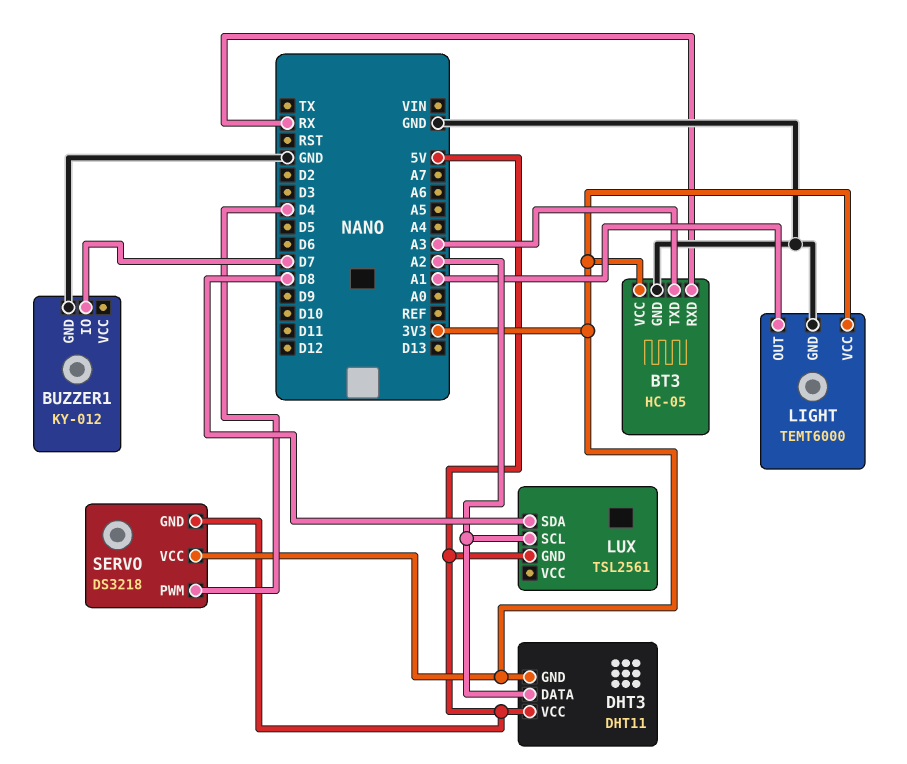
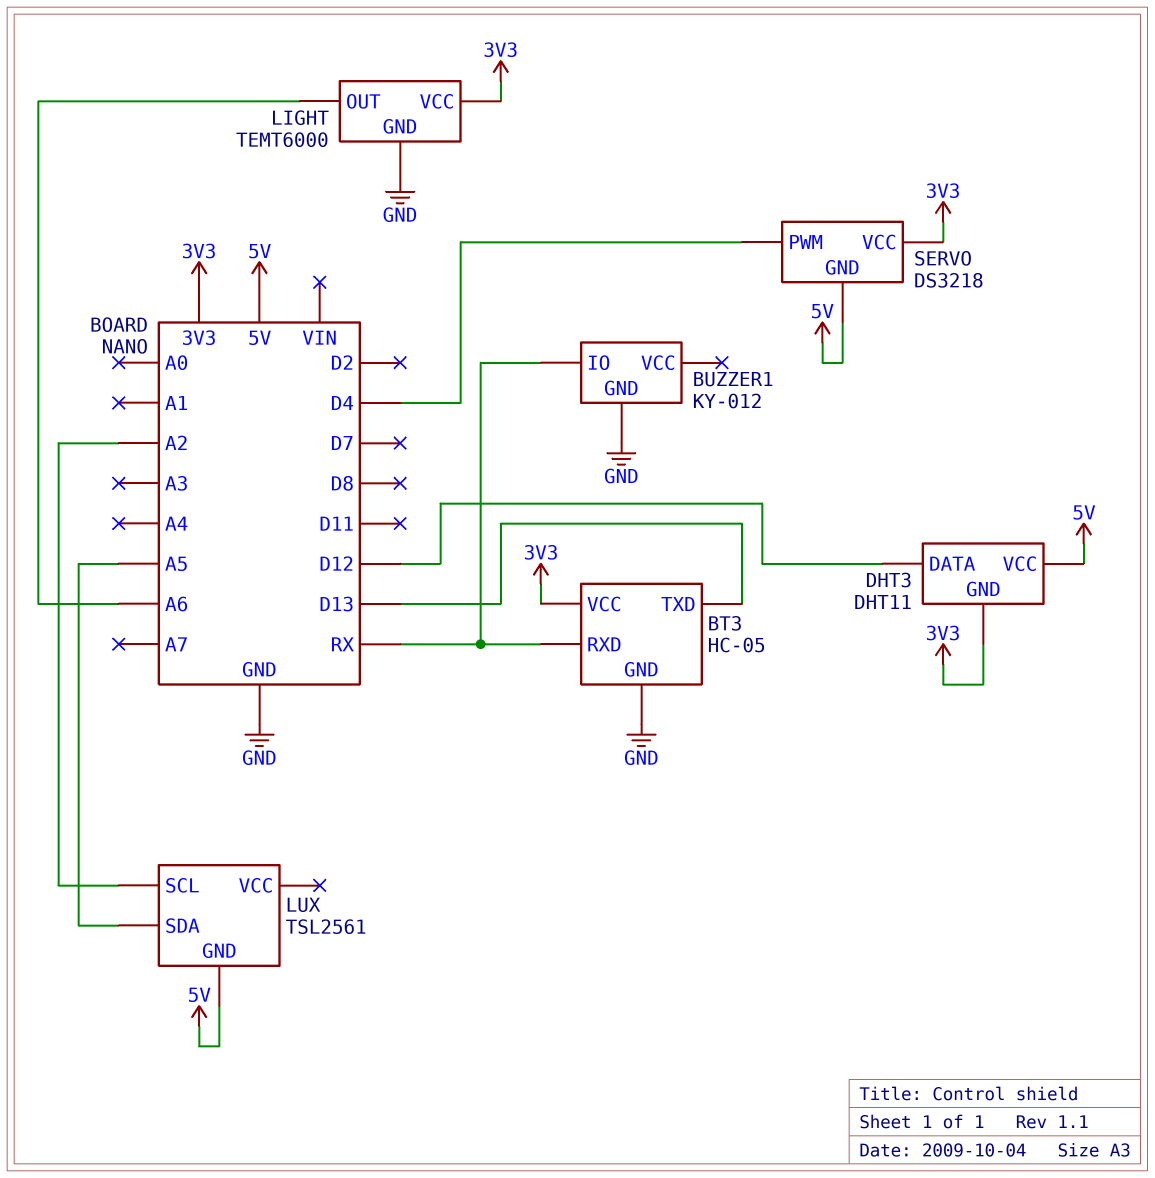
BT3 pin TXD: A3 -> D13
BUZZER1 pin IO: D7 -> RX
DHT3 pin DATA: A2 -> D12
LIGHT pin OUT: A1 -> A6
LUX pin SDA: D8 -> A5

